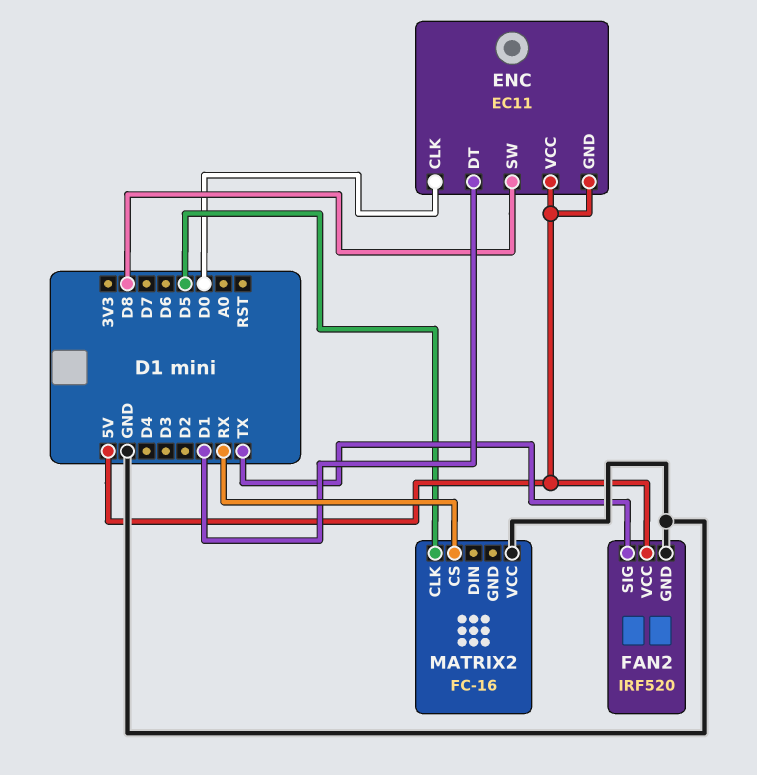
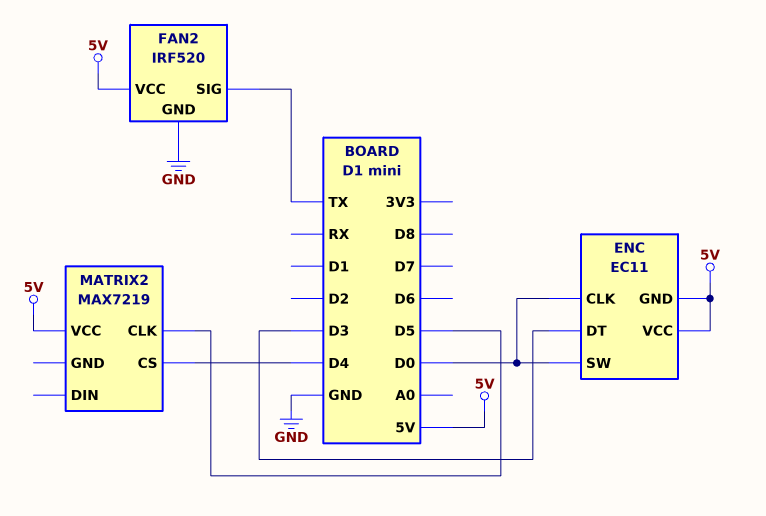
ENC pin DT: D1 -> D3
ENC pin SW: D8 -> D0
MATRIX2: FC-16 -> MAX7219
MATRIX2 pin CS: RX -> D4
MATRIX2 pin VCC: GND -> 5V

